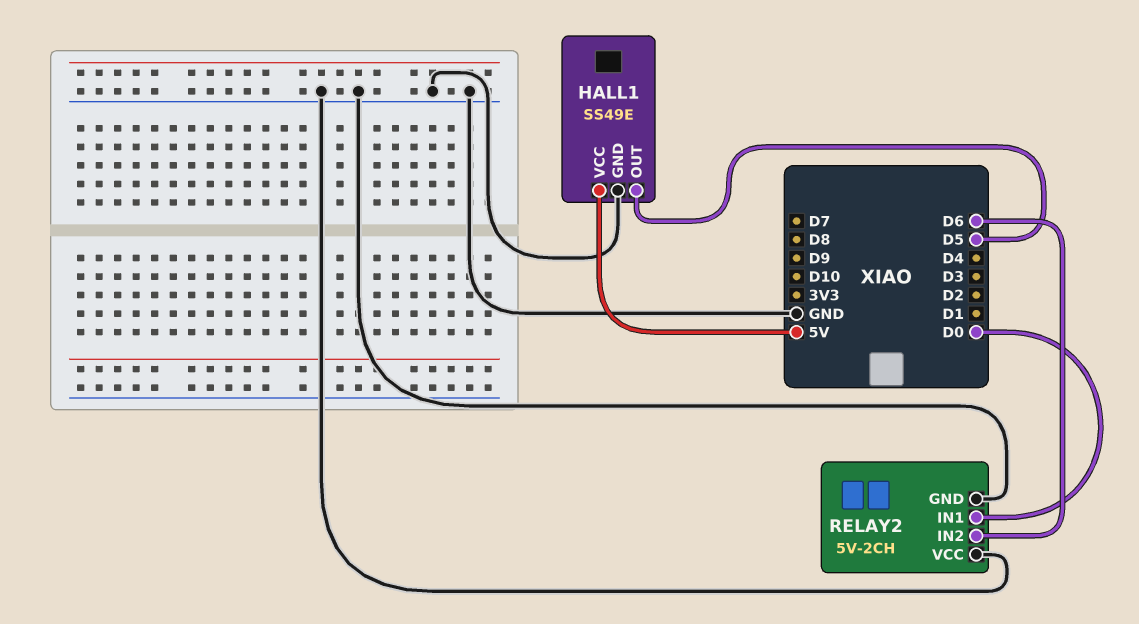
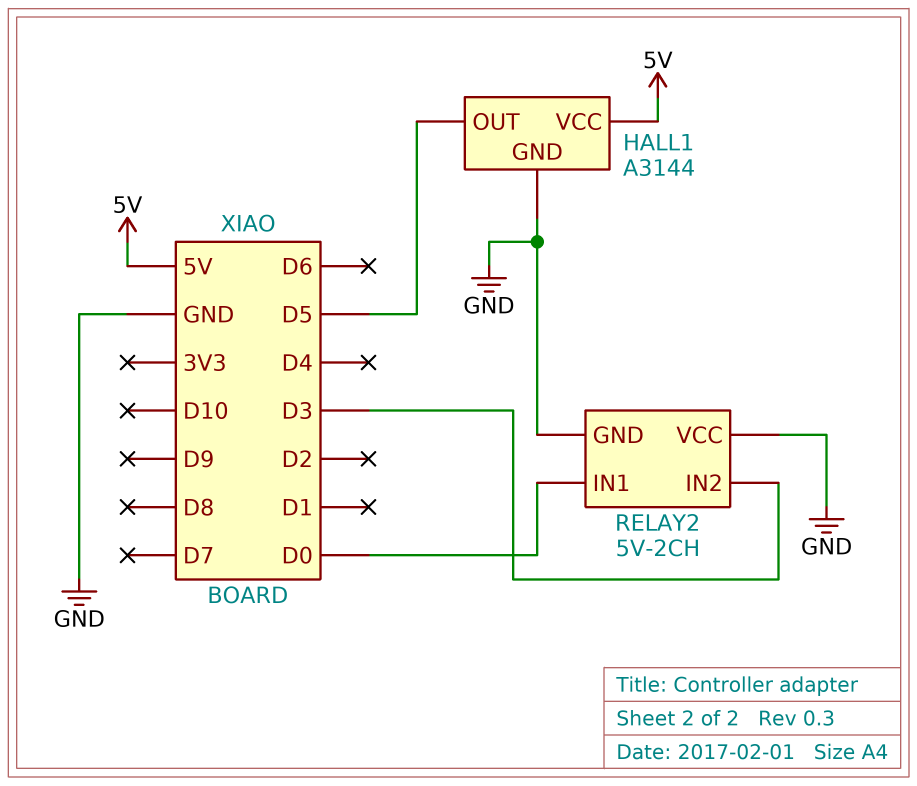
HALL1: SS49E -> A3144
RELAY2 pin IN2: D6 -> D3

